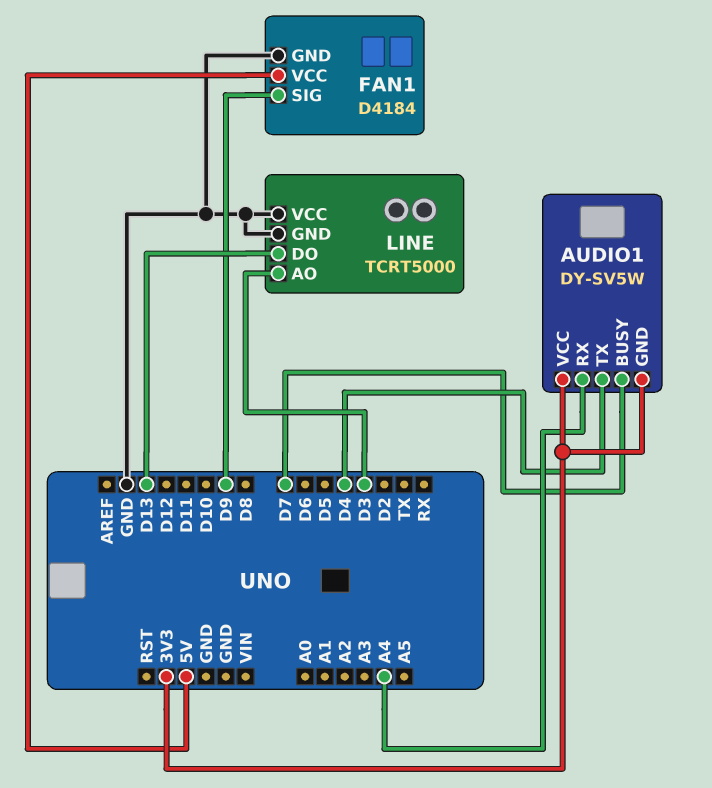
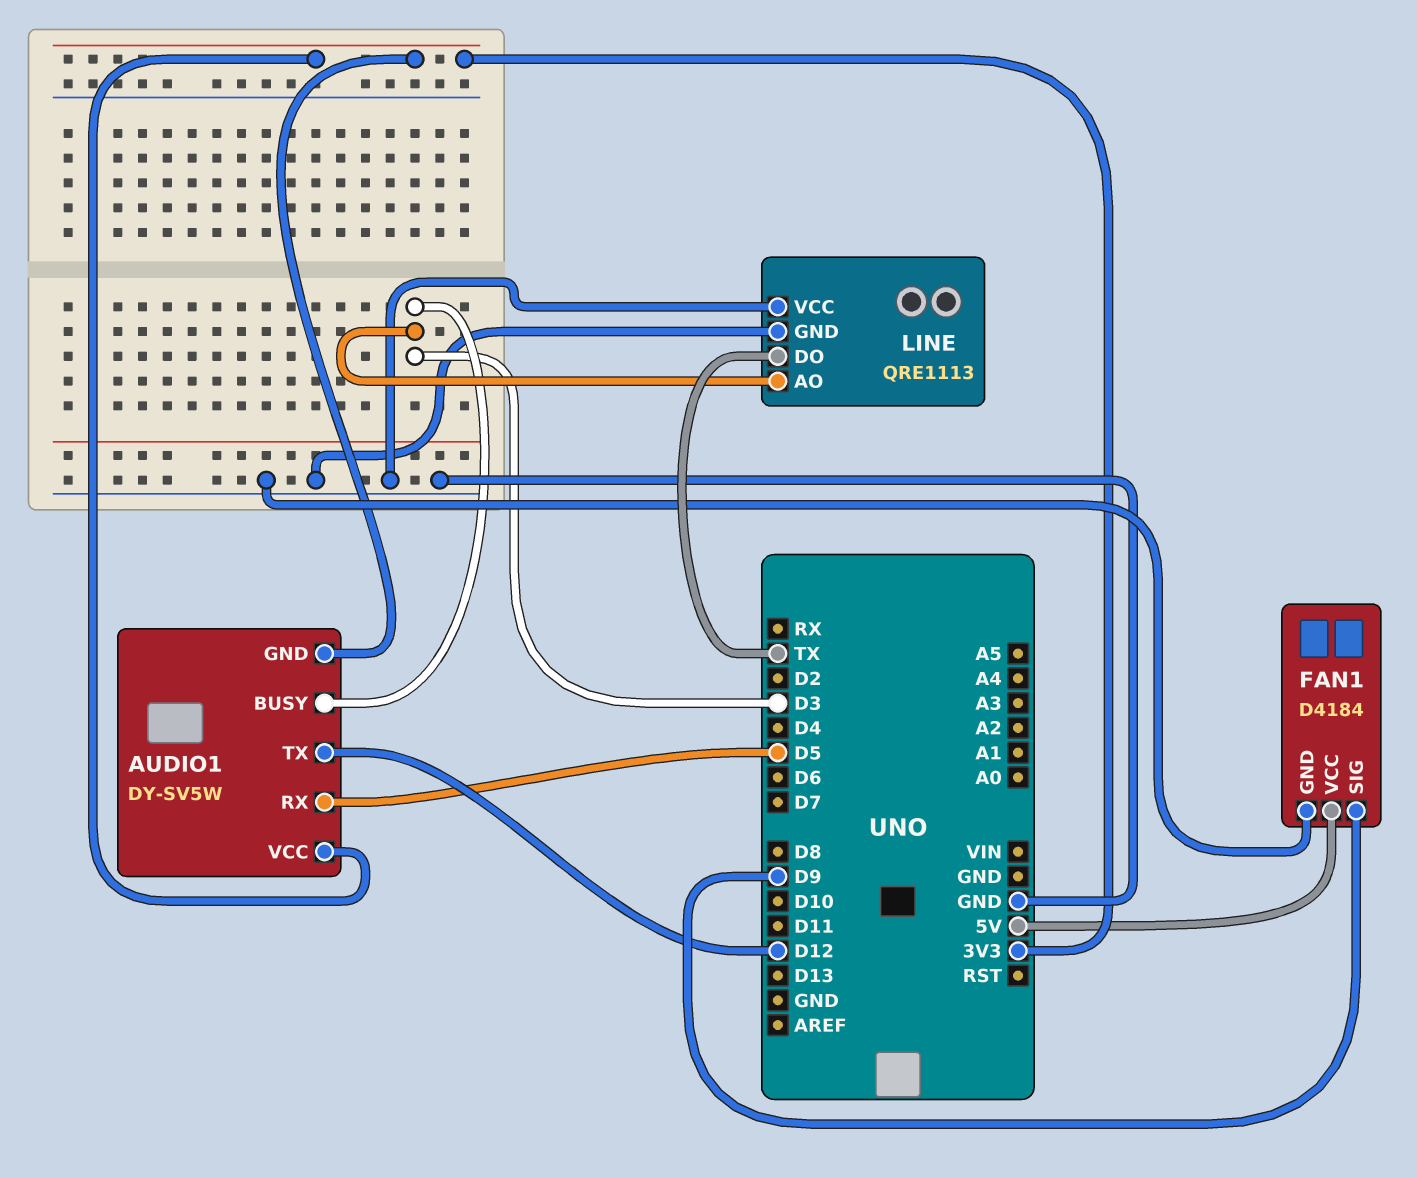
AUDIO1 pin BUSY: D7 -> D3
AUDIO1 pin RX: A4 -> D5
AUDIO1 pin TX: D4 -> D12
LINE: TCRT5000 -> QRE1113
LINE pin DO: D13 -> TX

